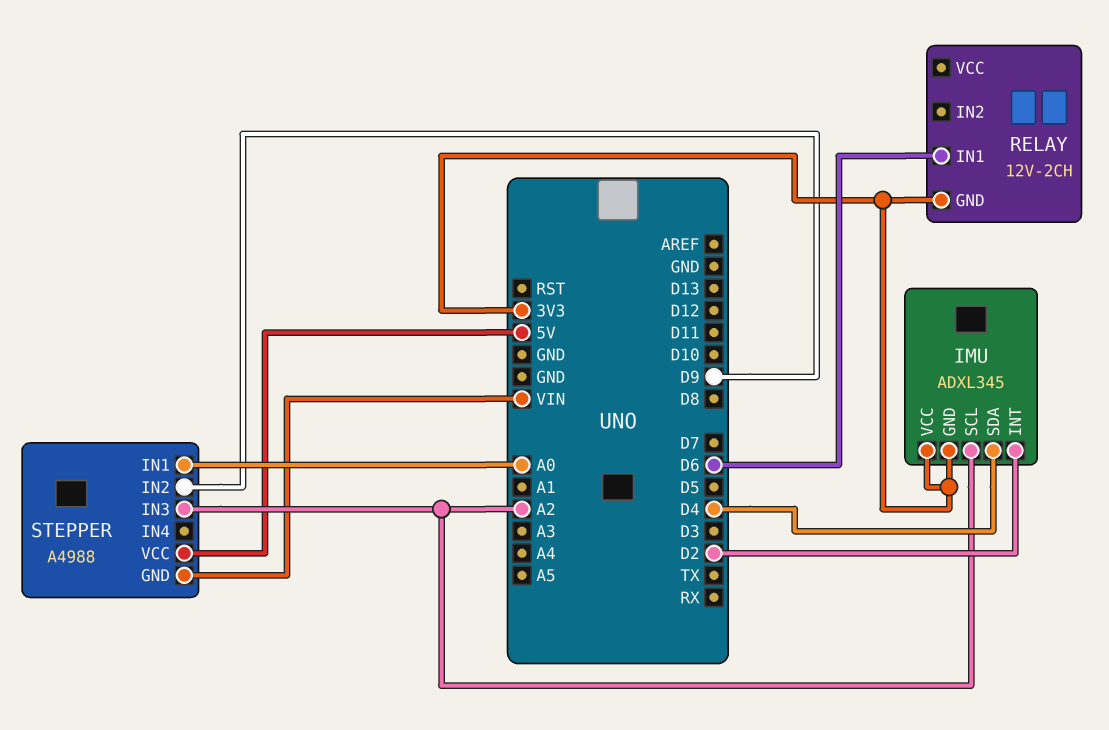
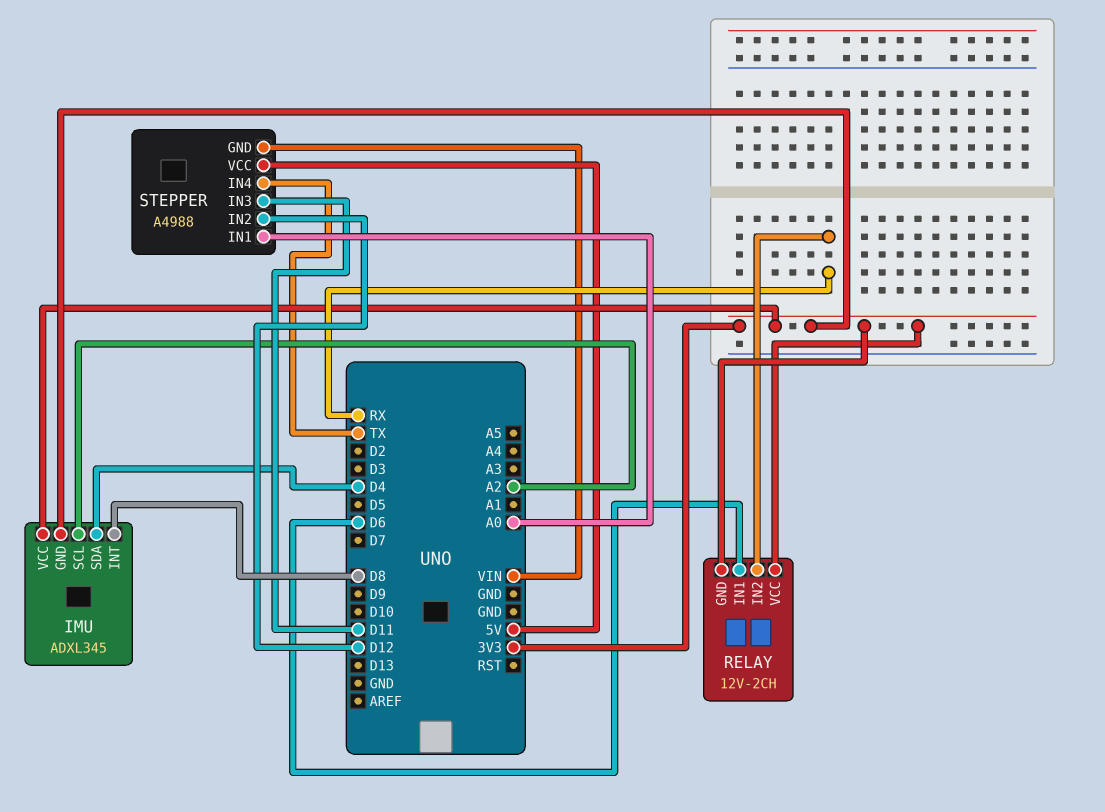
IMU pin INT: D2 -> D8
RELAY pin IN2: none -> RX
RELAY pin VCC: none -> 3V3
STEPPER pin IN2: D9 -> D12
STEPPER pin IN3: A2 -> D11
STEPPER pin IN4: none -> TX

